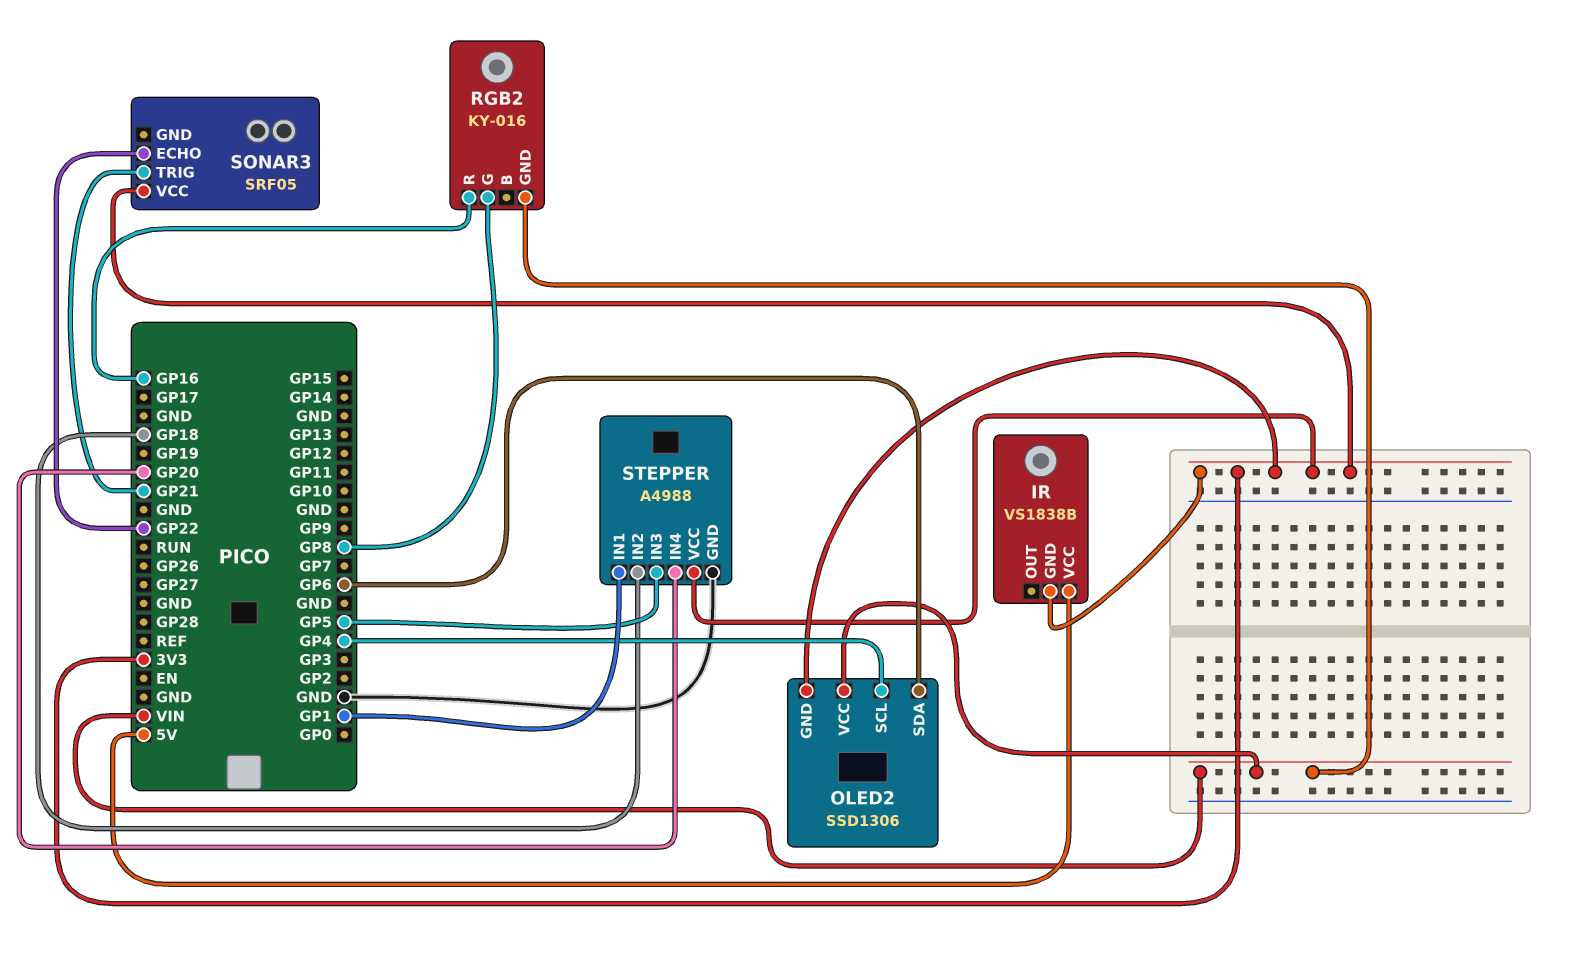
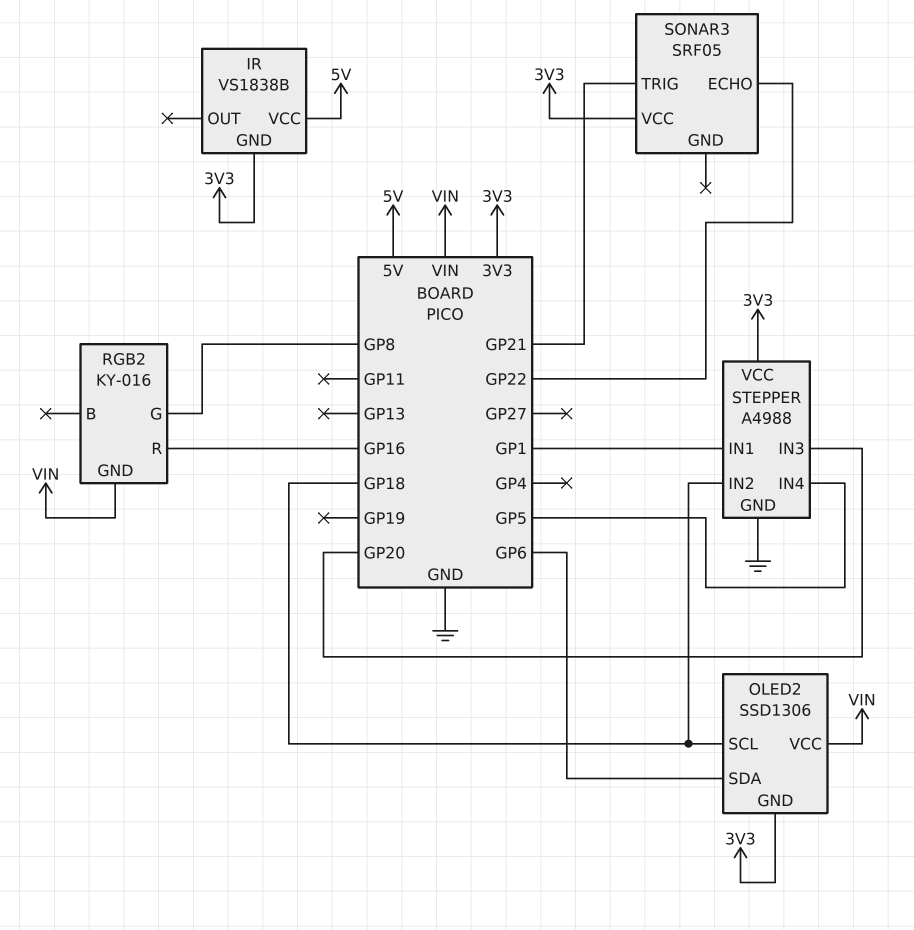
OLED2 pin SCL: GP4 -> GP18
STEPPER pin IN3: GP5 -> GP20
STEPPER pin IN4: GP20 -> GP5

